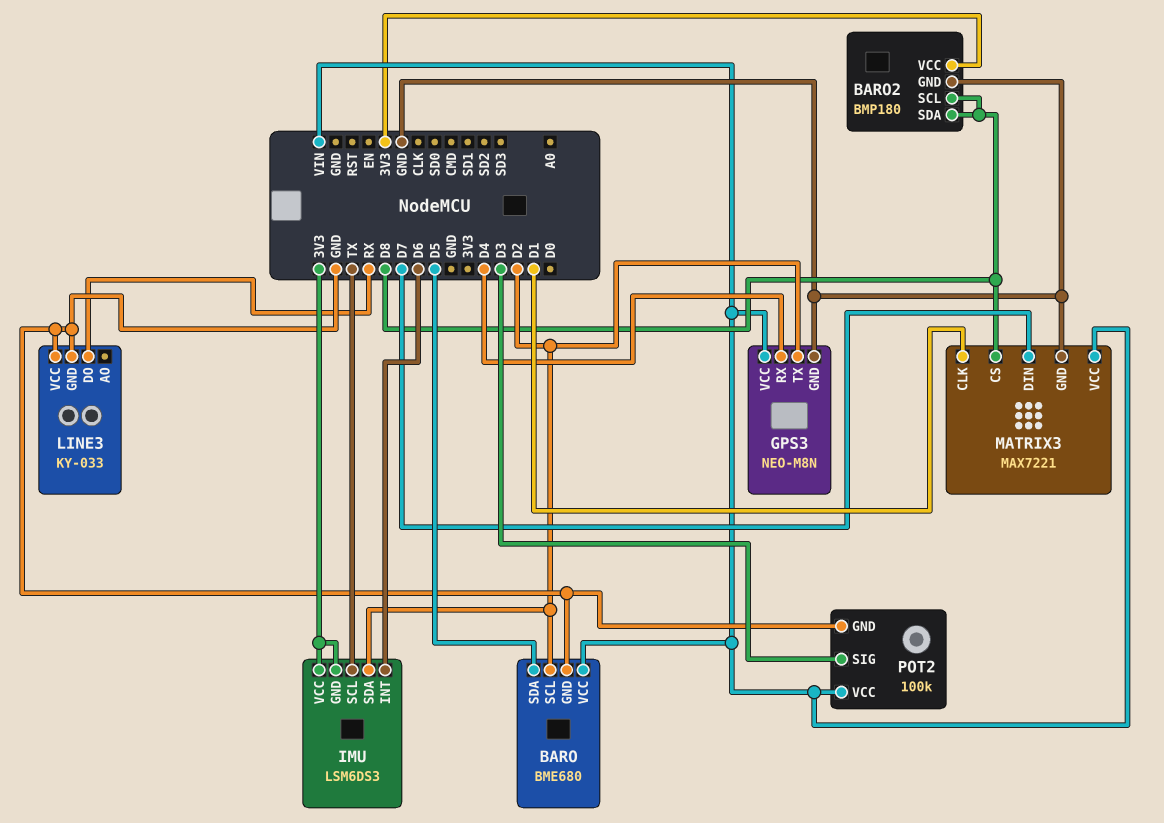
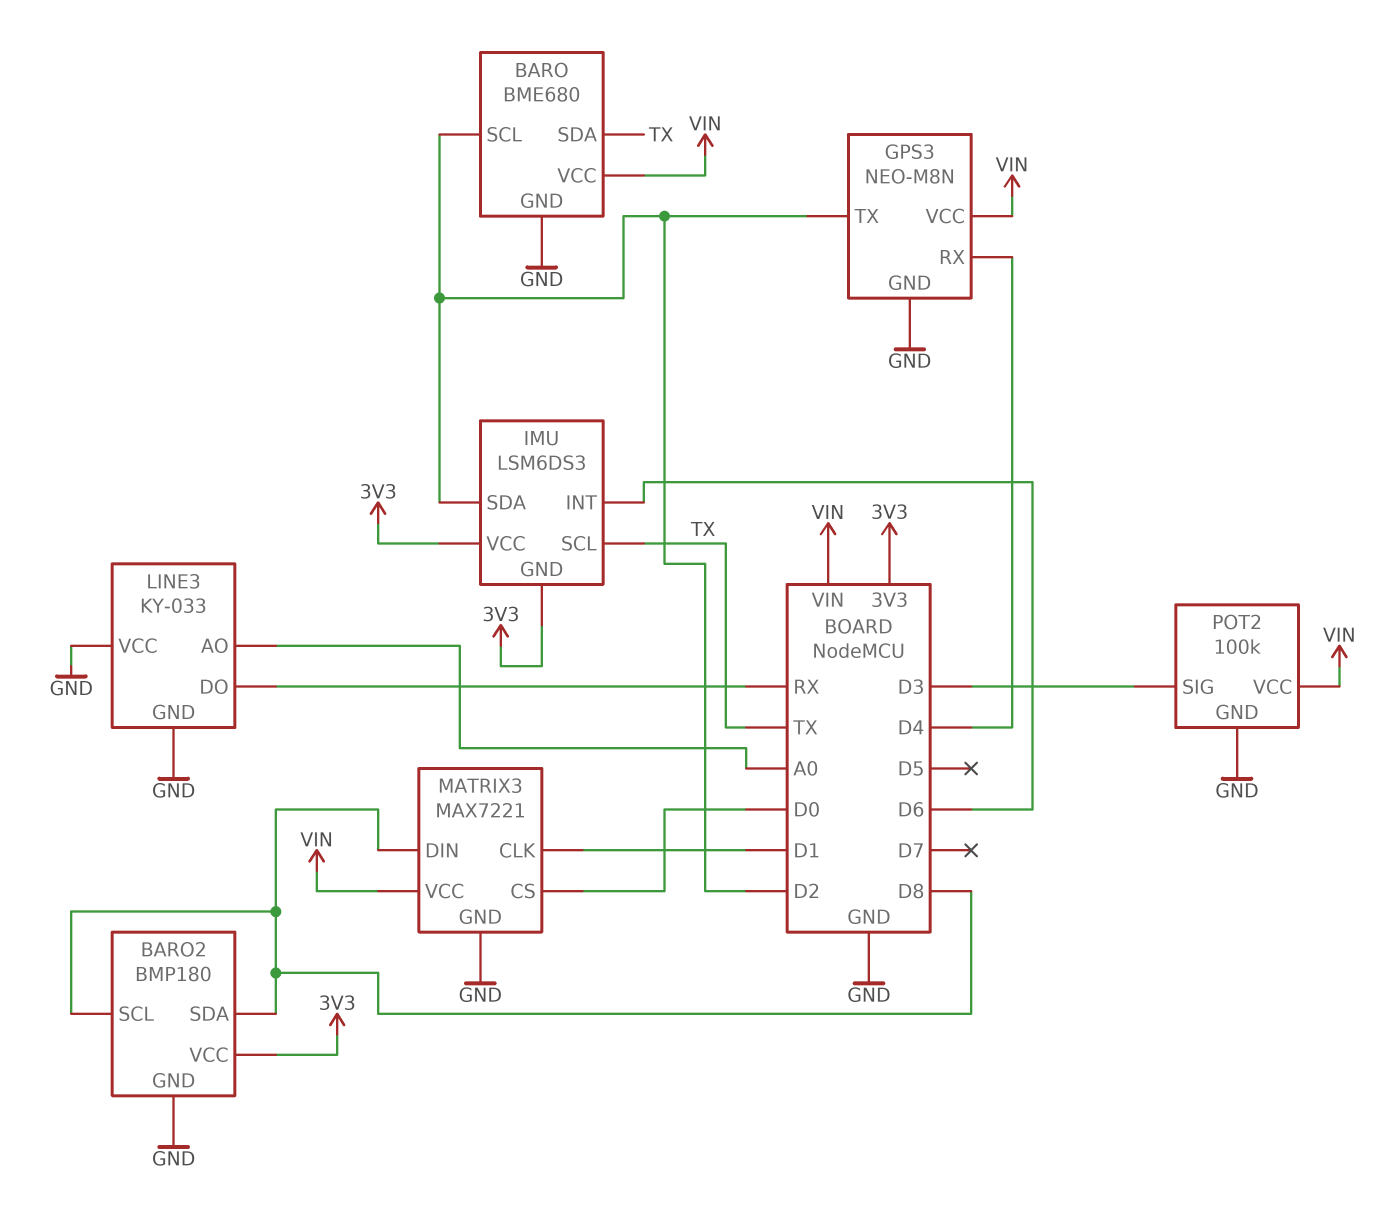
BARO pin SDA: D5 -> TX
LINE3 pin AO: none -> A0
MATRIX3 pin CS: D8 -> D0
MATRIX3 pin DIN: D7 -> D8

